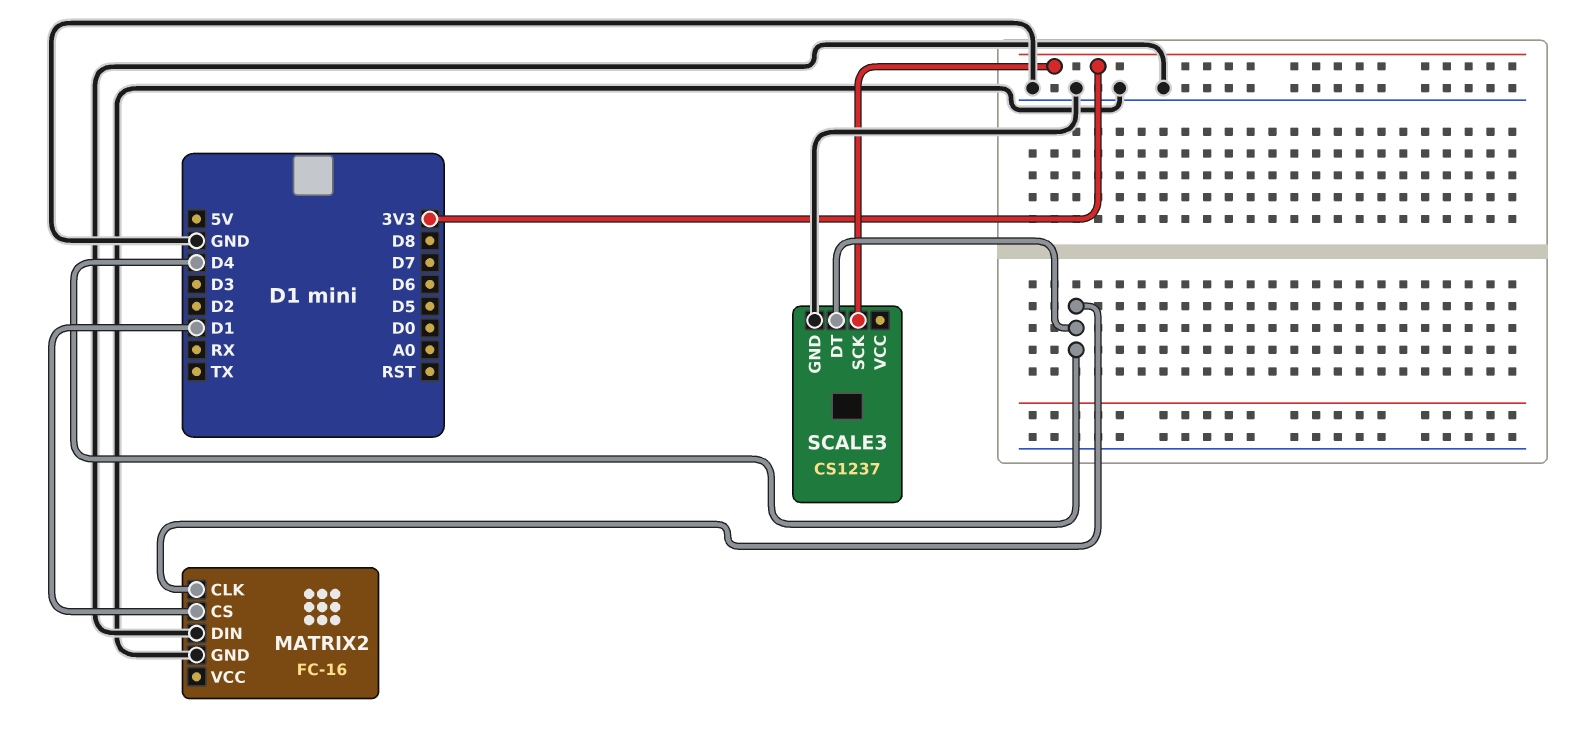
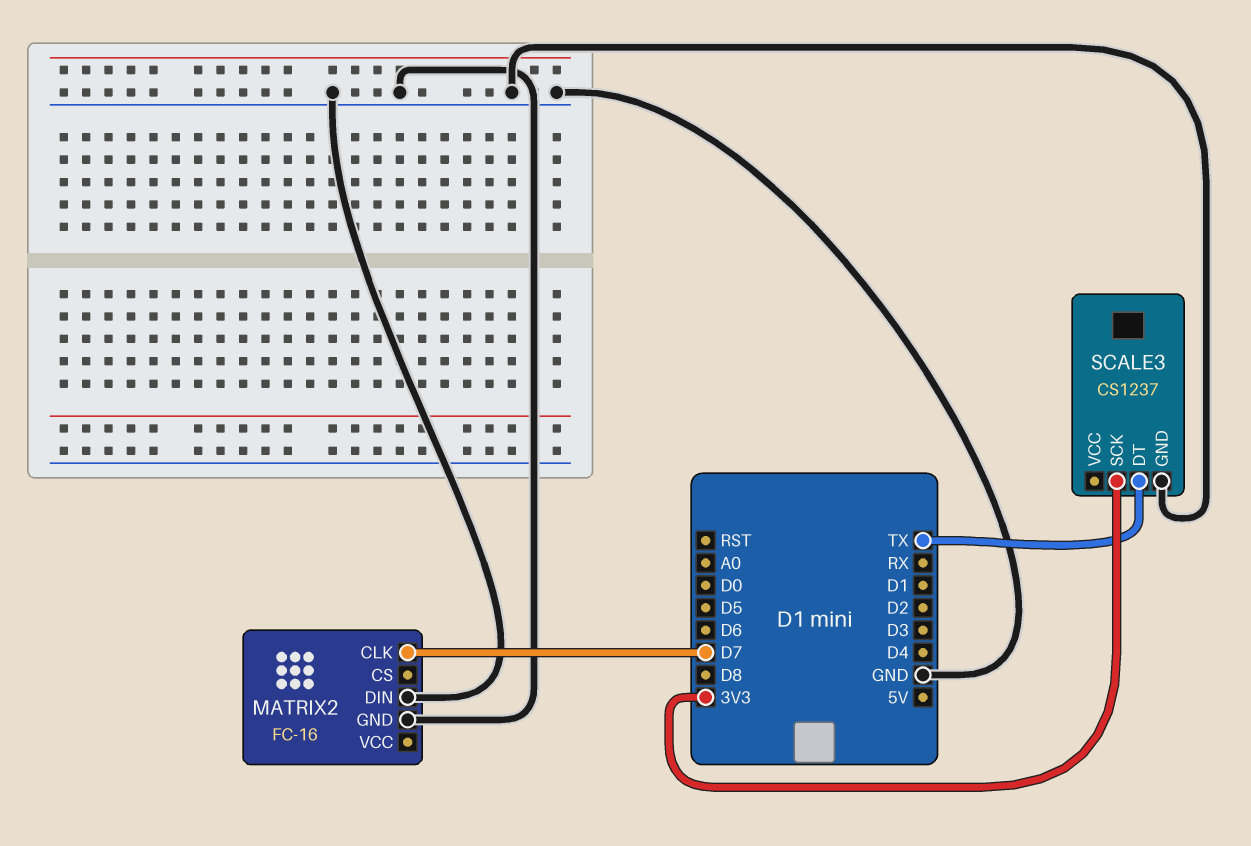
MATRIX2 pin CLK: D4 -> D7
MATRIX2 pin CS: D1 -> none
SCALE3 pin DT: D4 -> TX

